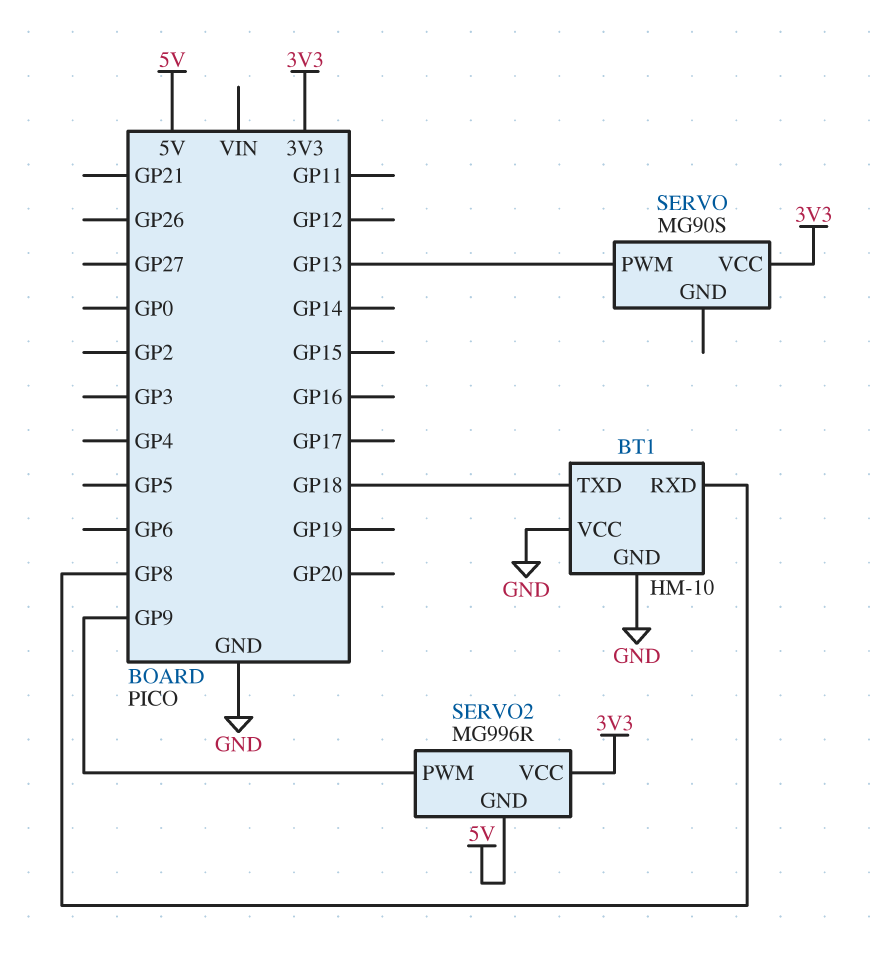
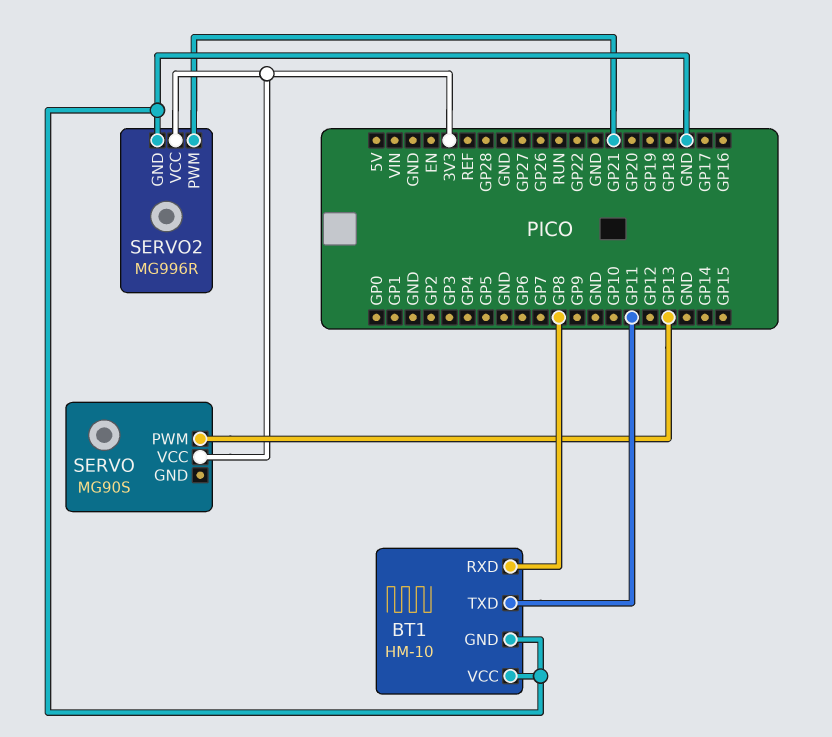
BT1 pin TXD: GP18 -> GP11
SERVO2 pin GND: 5V -> GND
SERVO2 pin PWM: GP9 -> GP21

